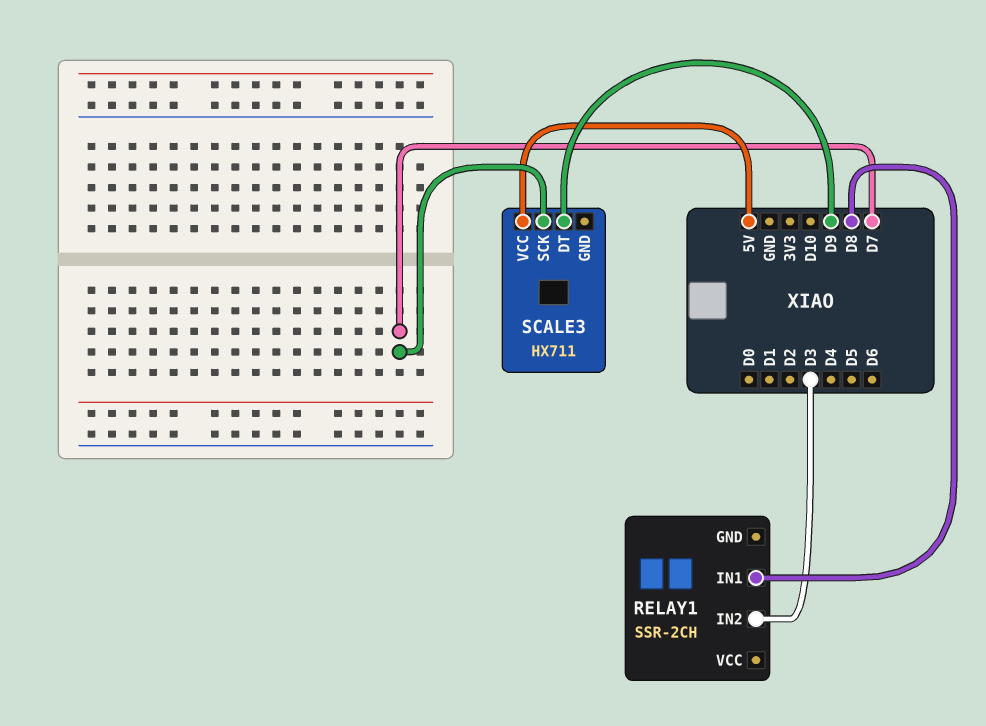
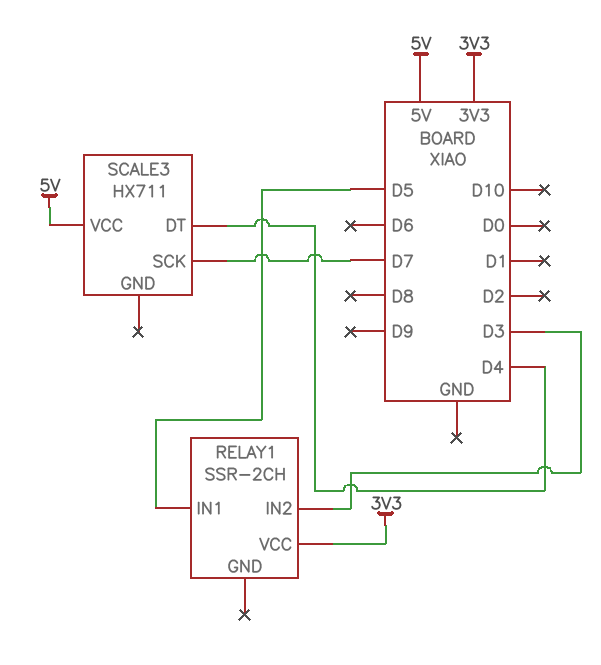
RELAY1 pin IN1: D8 -> D5
RELAY1 pin VCC: none -> 3V3
SCALE3 pin DT: D9 -> D4

